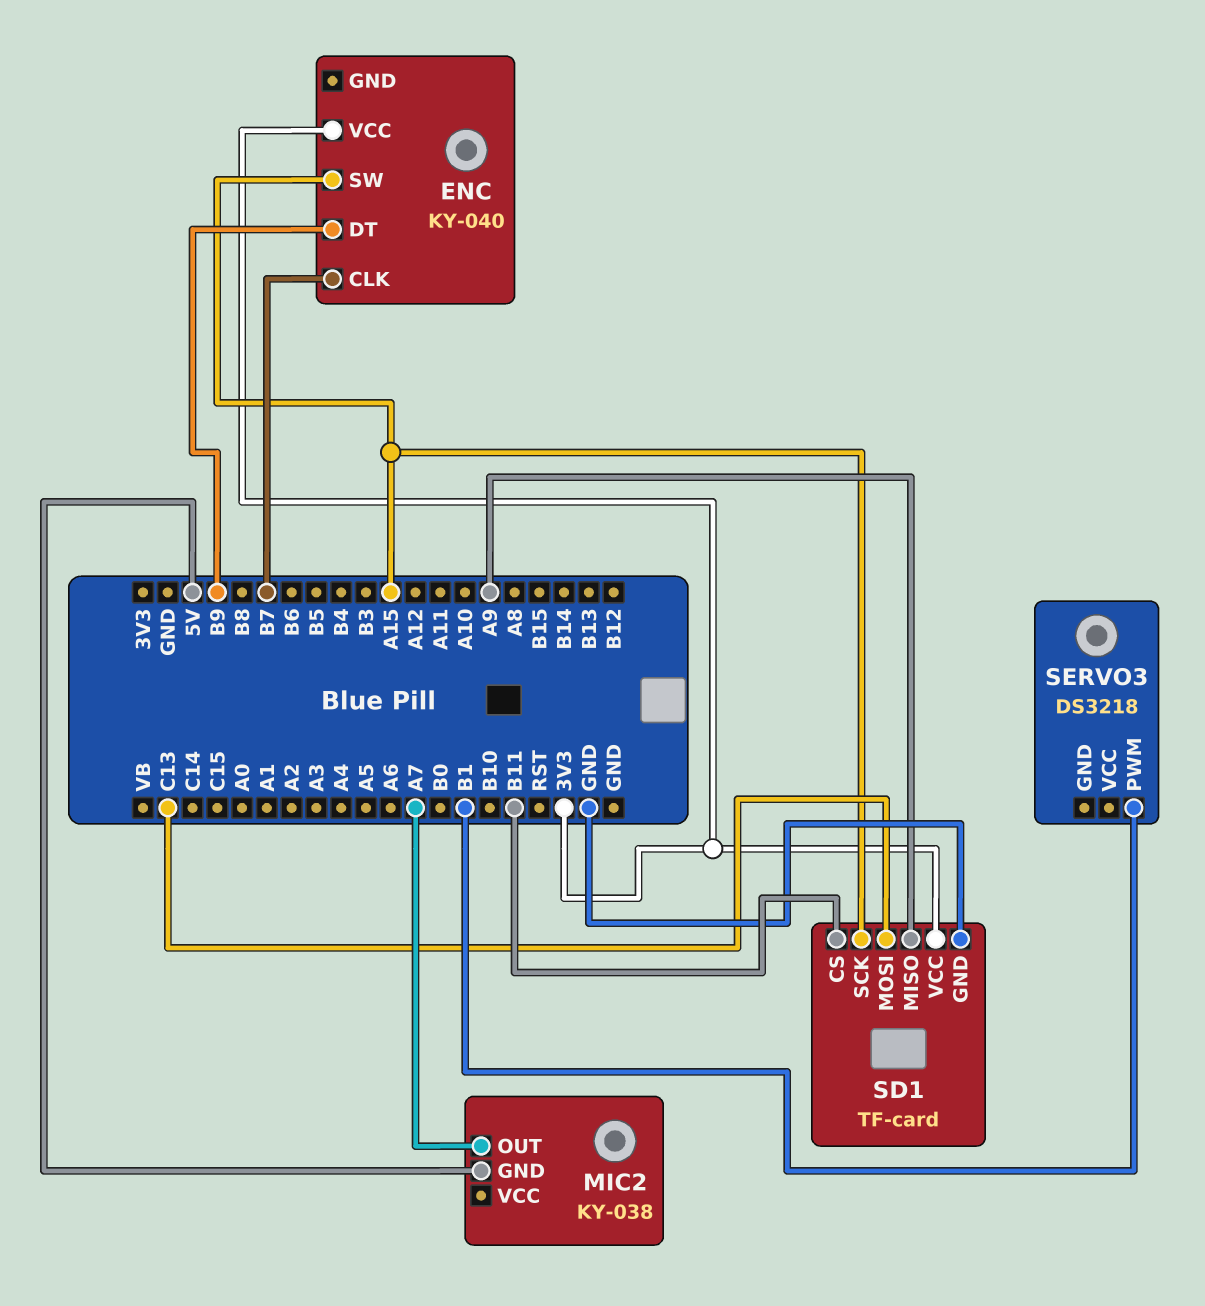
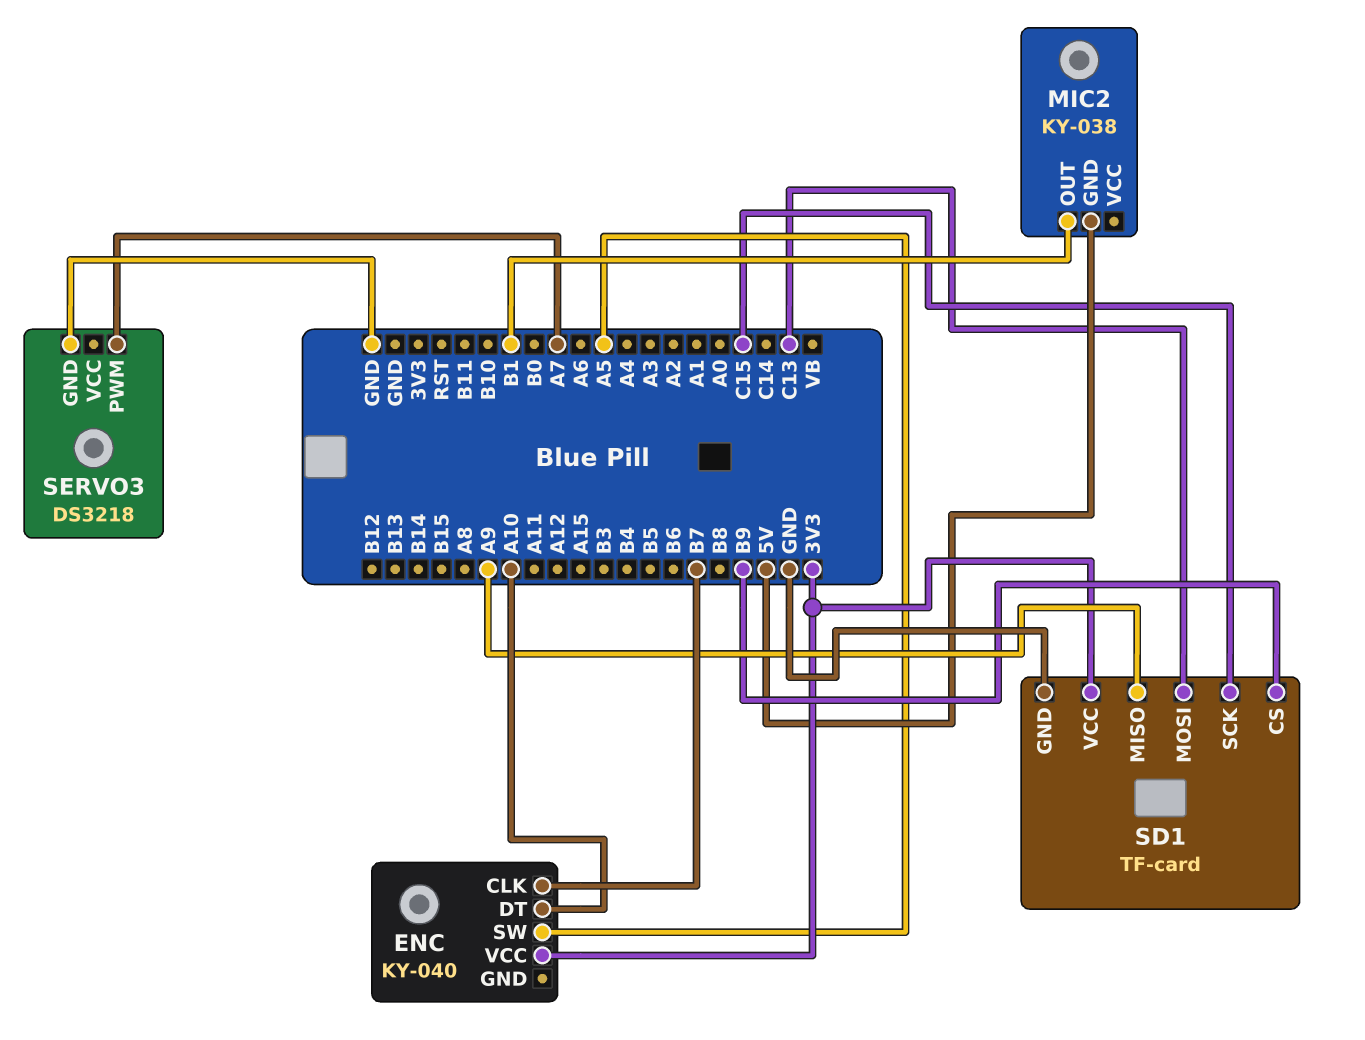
ENC pin DT: B9 -> A10
ENC pin SW: A15 -> A5
MIC2 pin OUT: A7 -> B1
SD1 pin CS: B11 -> B9
SD1 pin SCK: A15 -> C15
SERVO3 pin GND: none -> GND
SERVO3 pin PWM: B1 -> A7

